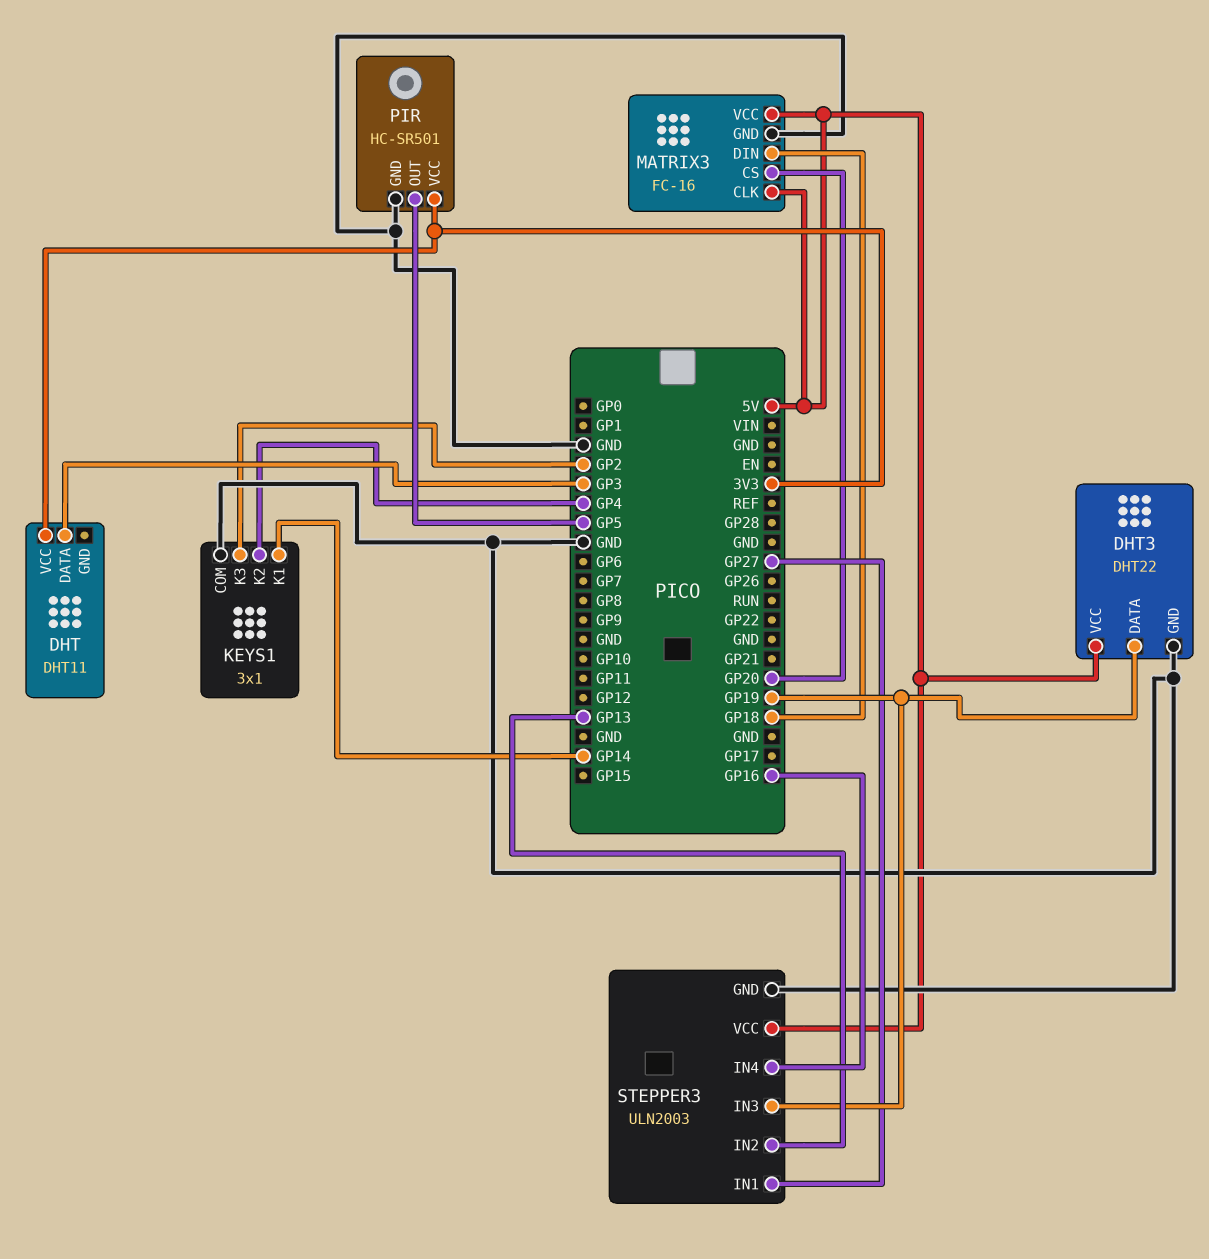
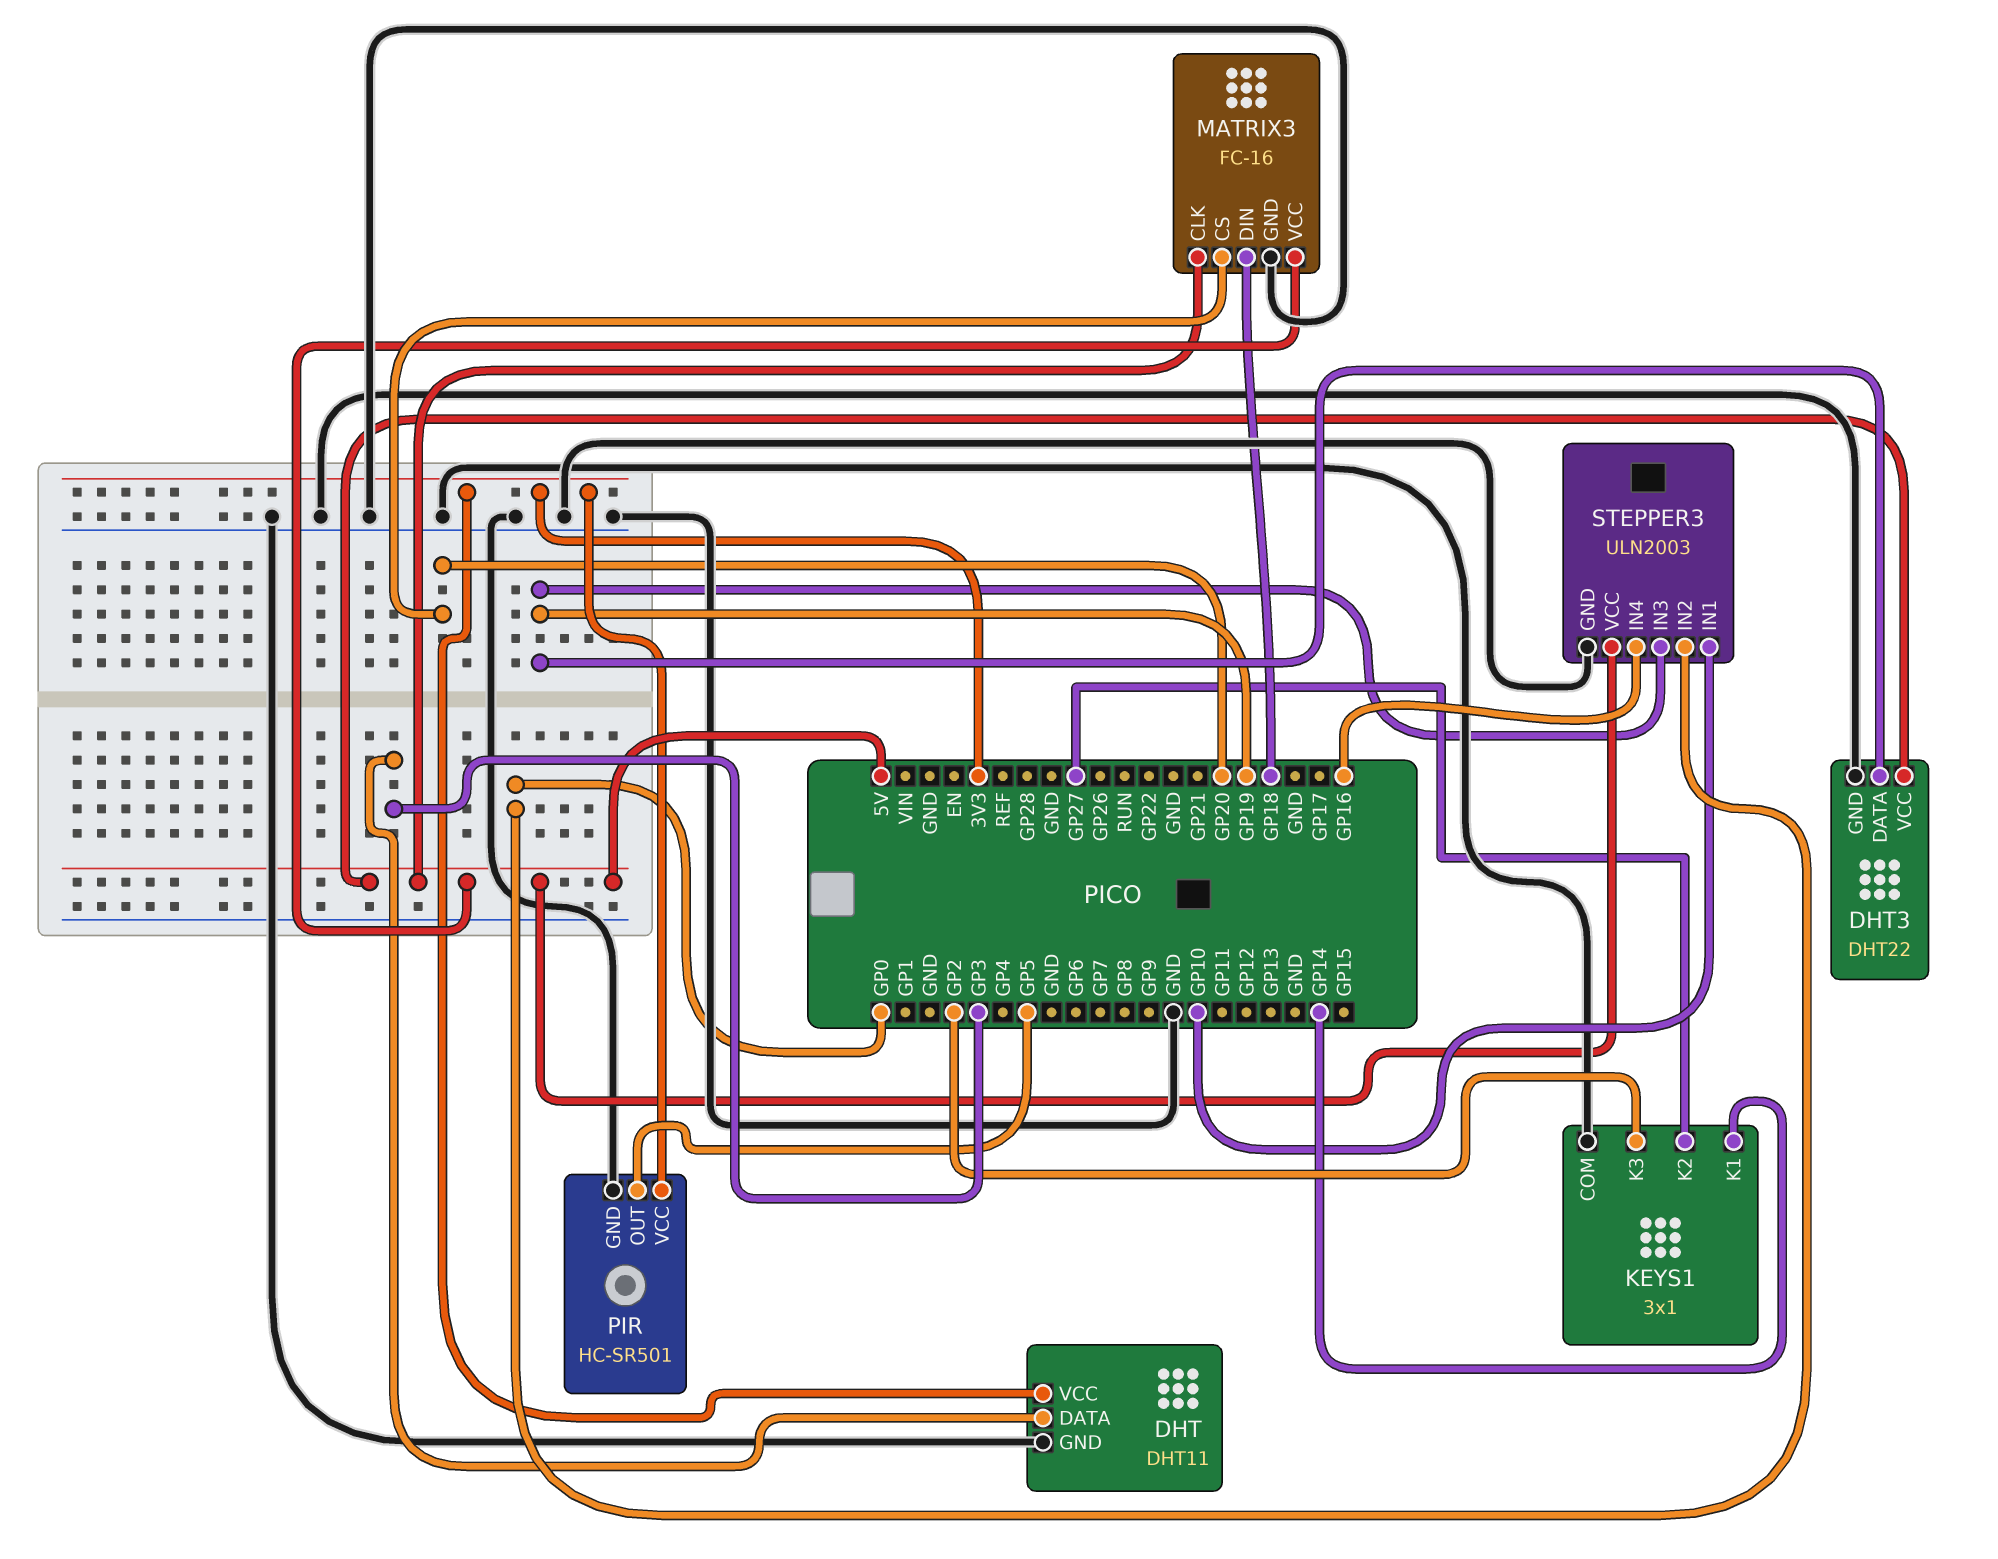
DHT pin GND: none -> GND
KEYS1 pin K2: GP4 -> GP27
STEPPER3 pin IN1: GP27 -> GP10
STEPPER3 pin IN2: GP13 -> GP0

